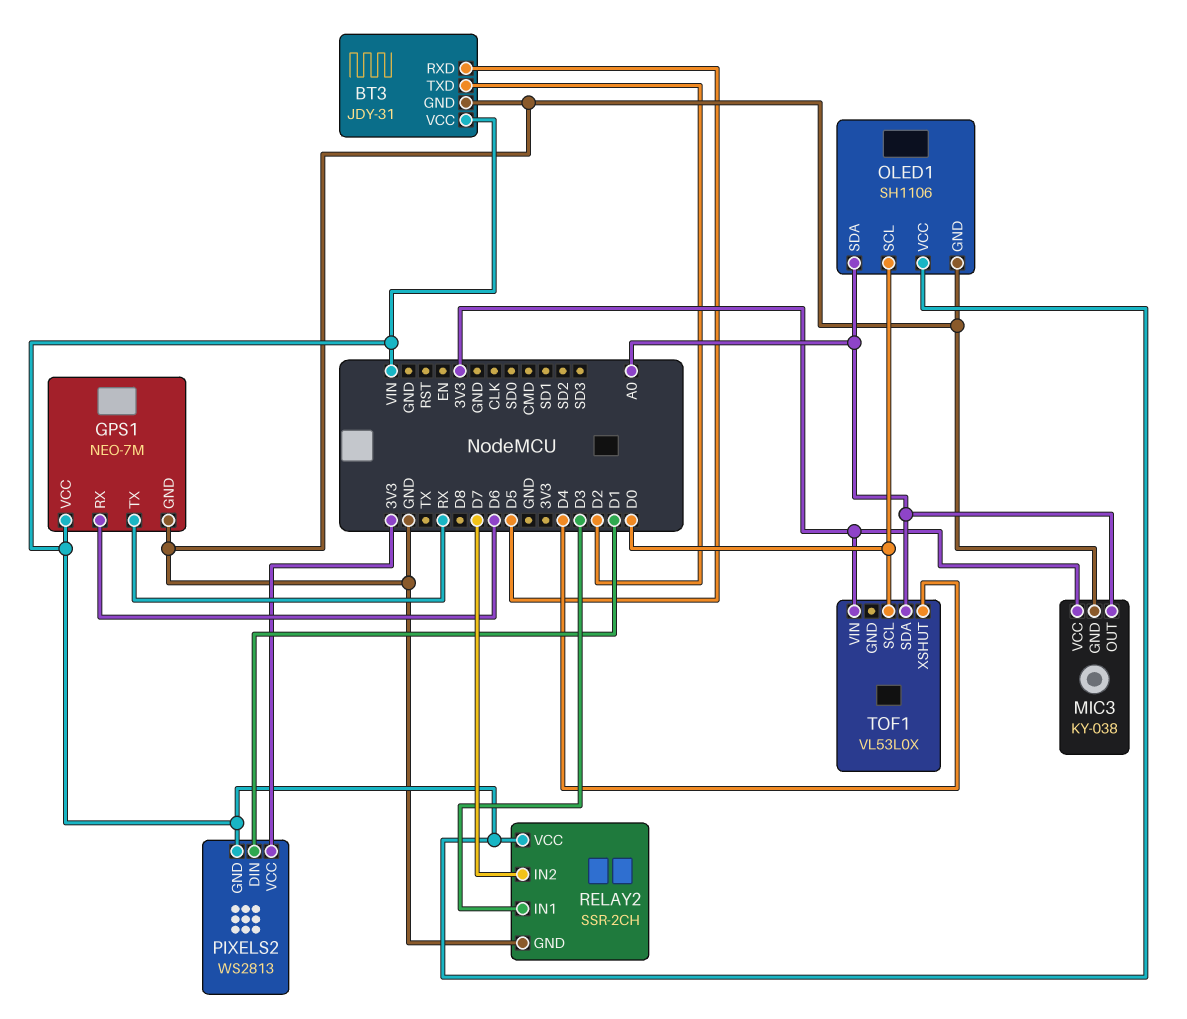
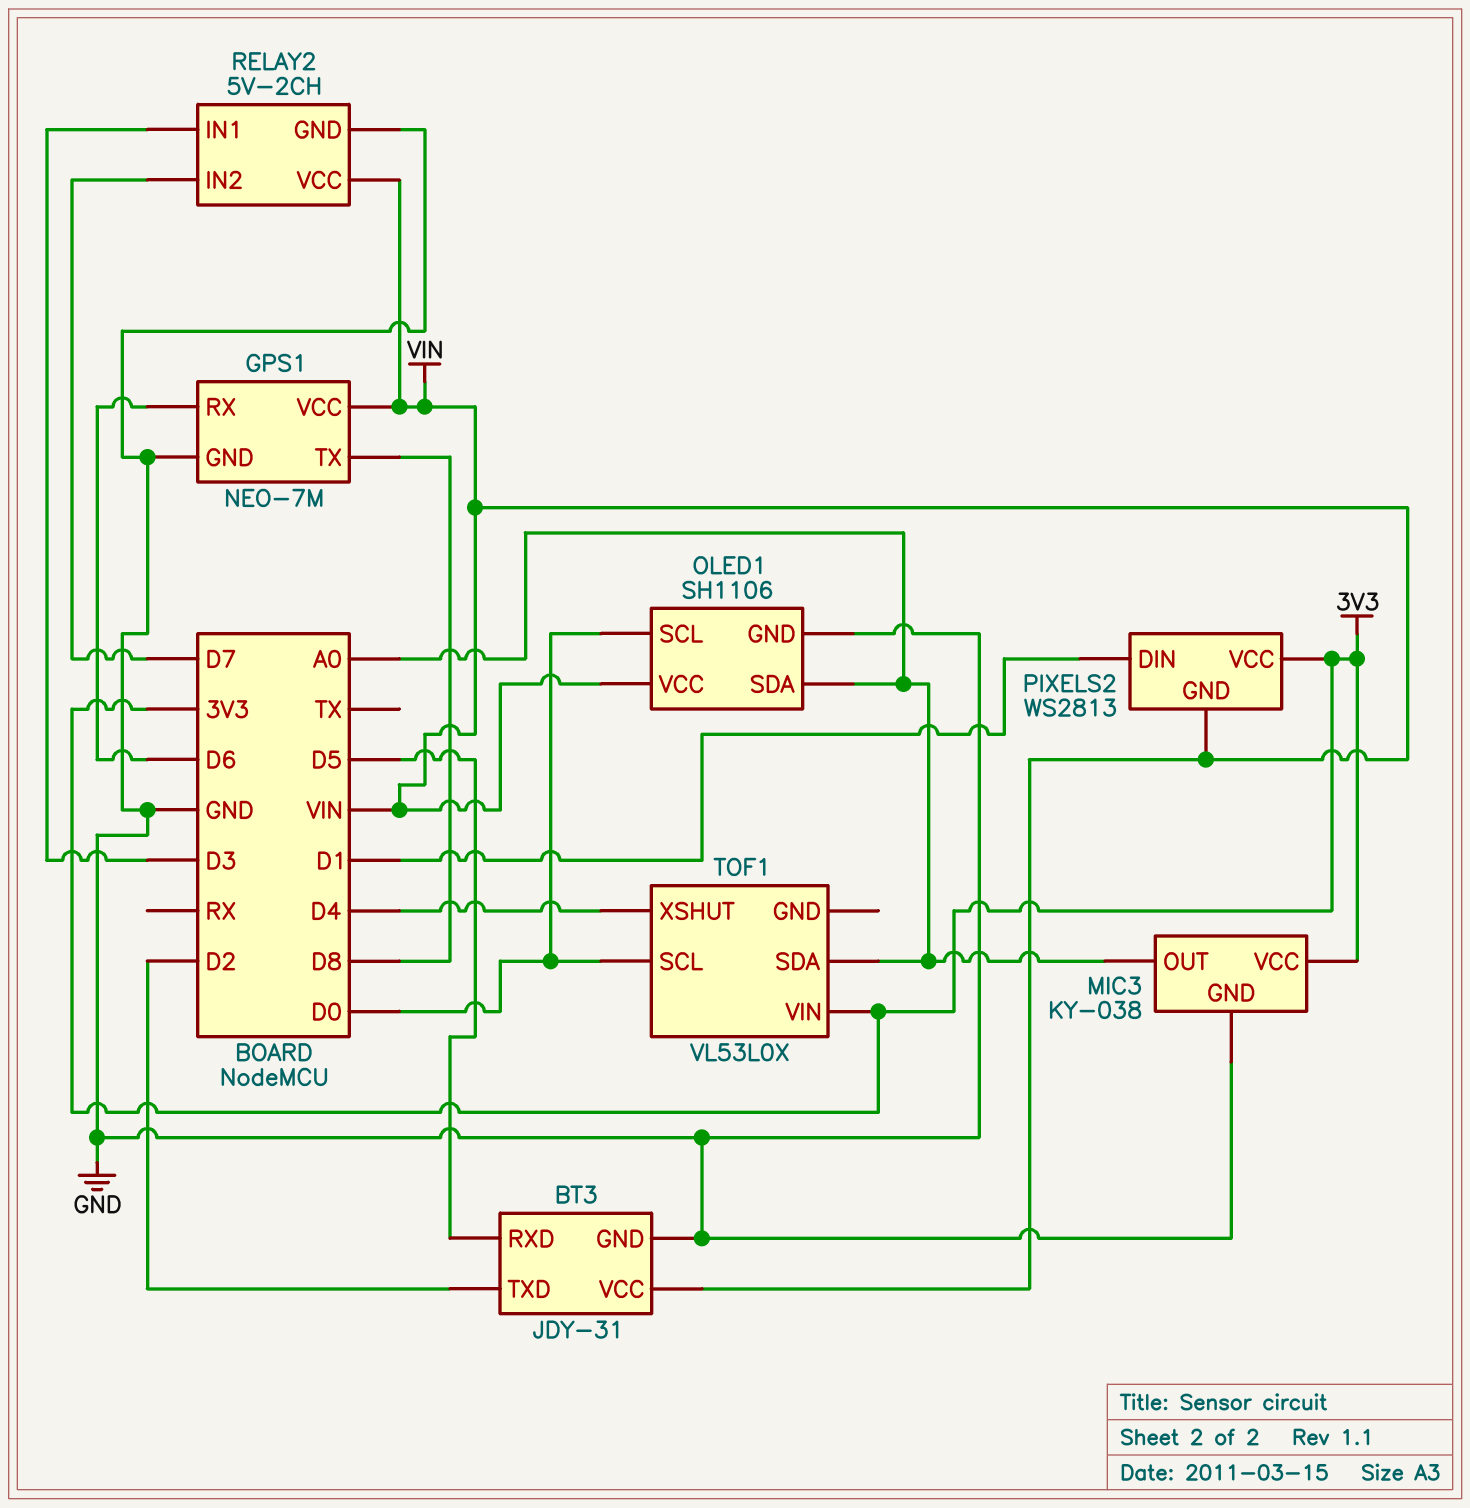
GPS1 pin TX: RX -> D8
RELAY2: SSR-2CH -> 5V-2CH

